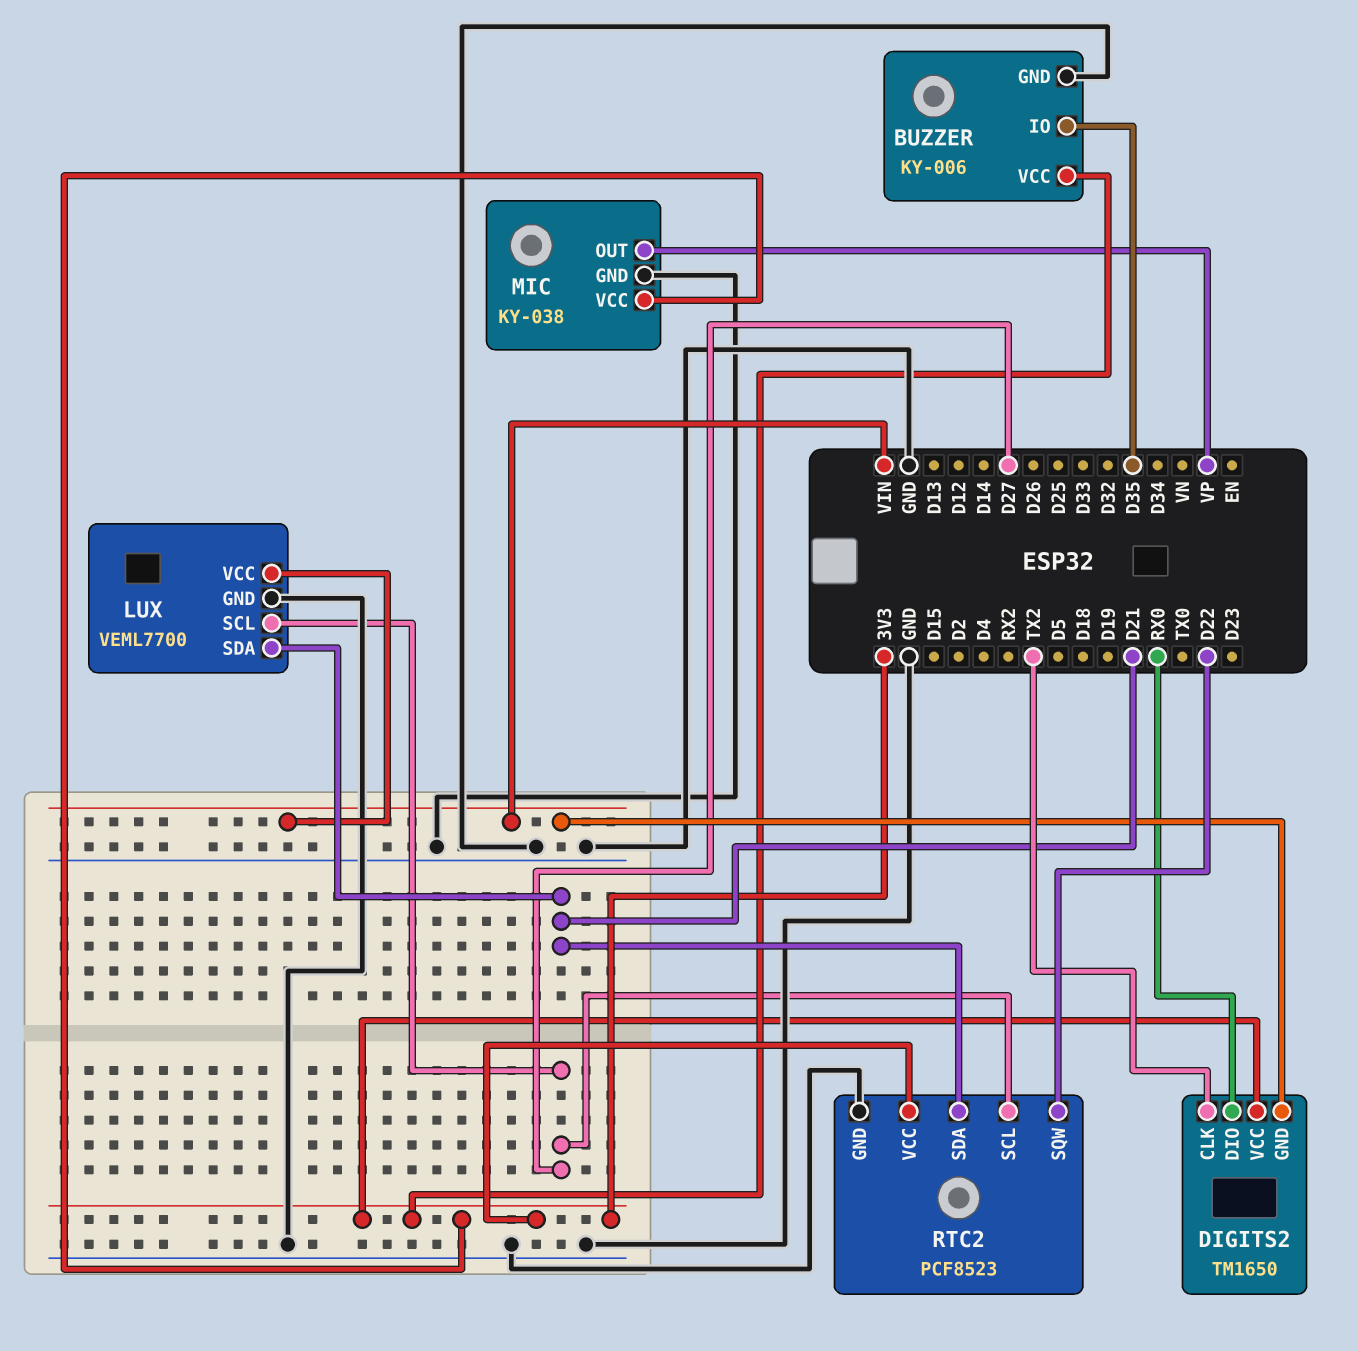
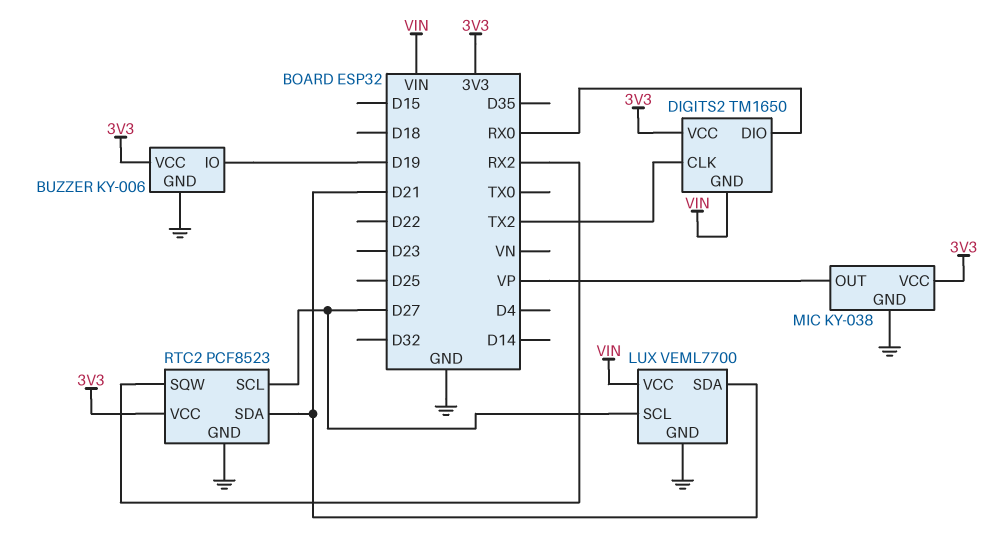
BUZZER pin IO: D35 -> D19
RTC2 pin SQW: D22 -> RX2

